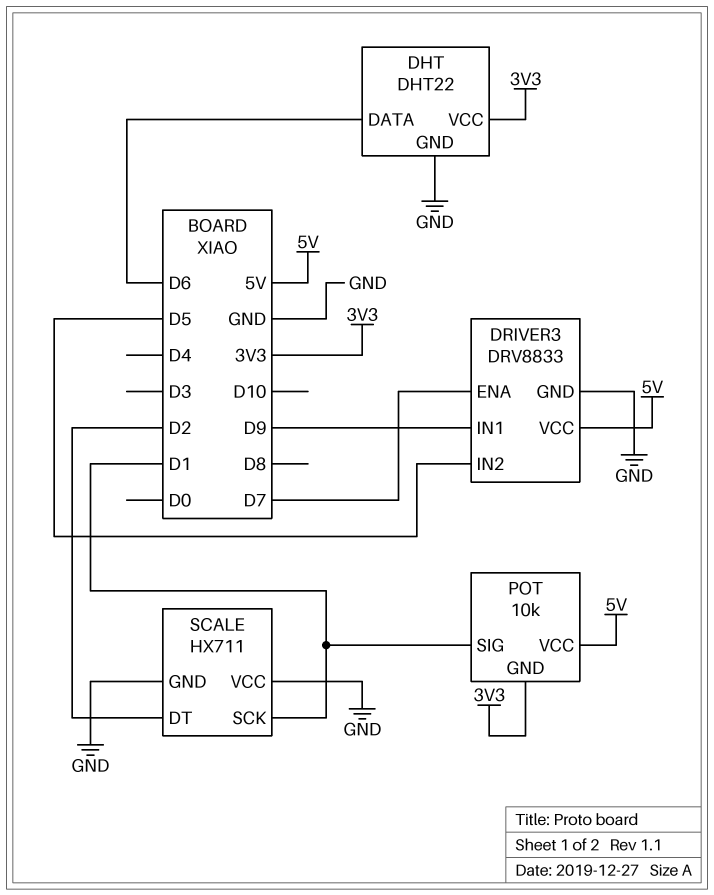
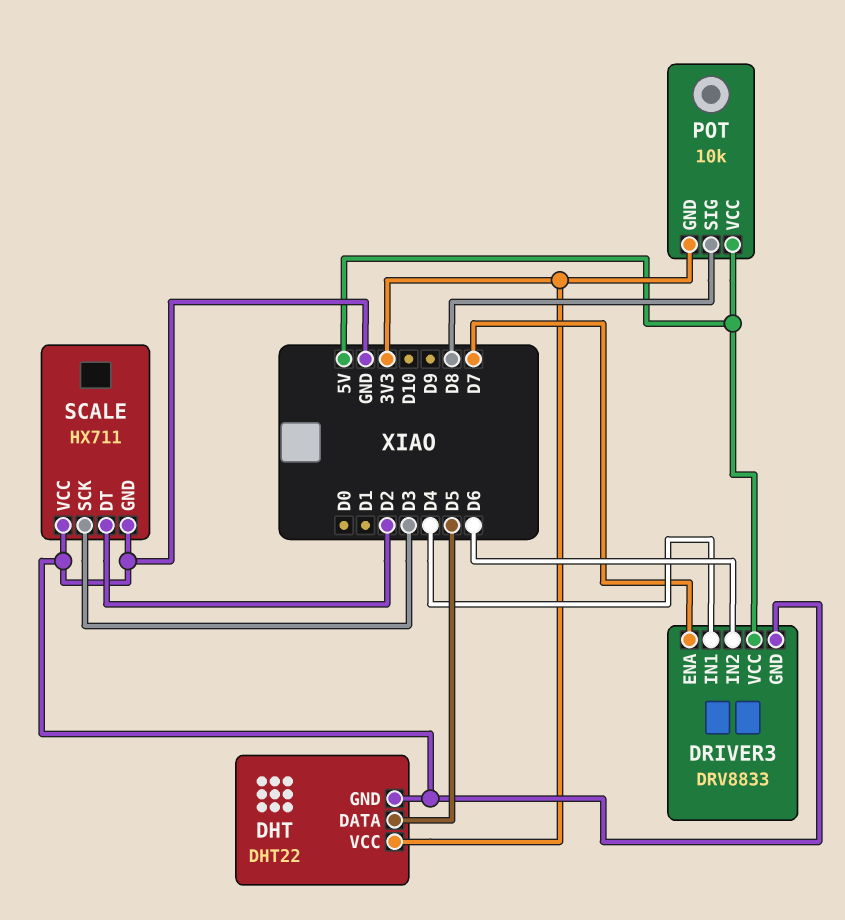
DHT pin DATA: D6 -> D5
DRIVER3 pin IN1: D9 -> D4
DRIVER3 pin IN2: D5 -> D6
POT pin SIG: D1 -> D8
SCALE pin SCK: D1 -> D3

